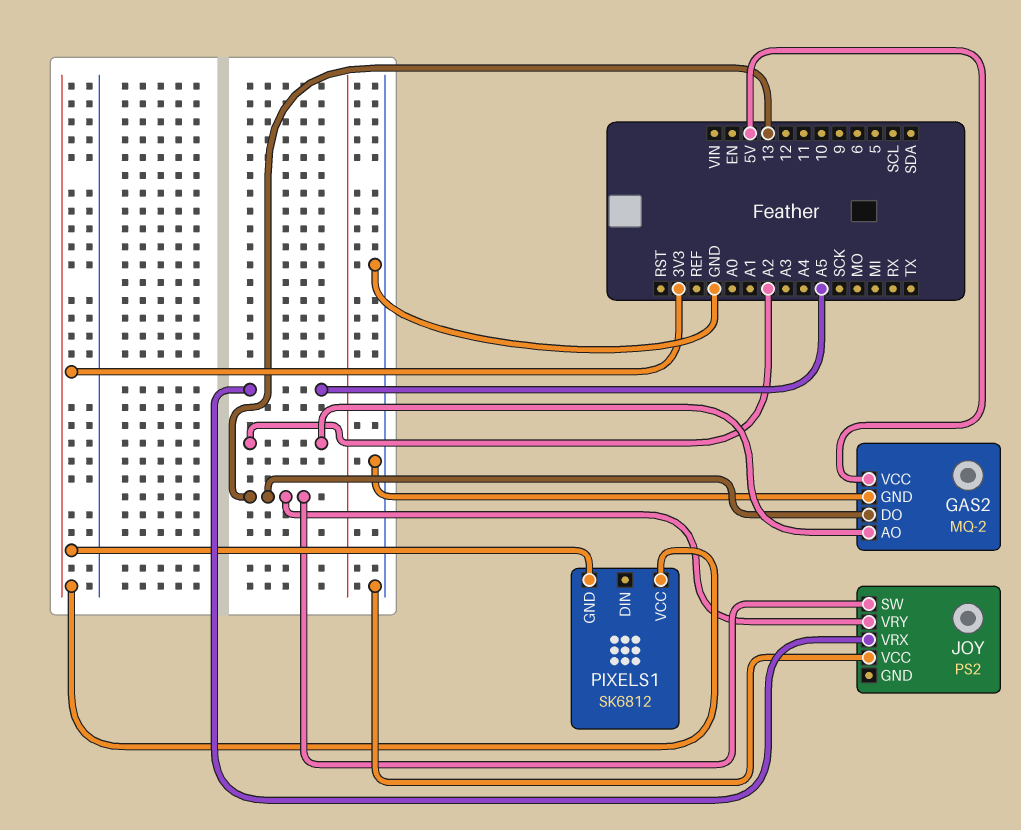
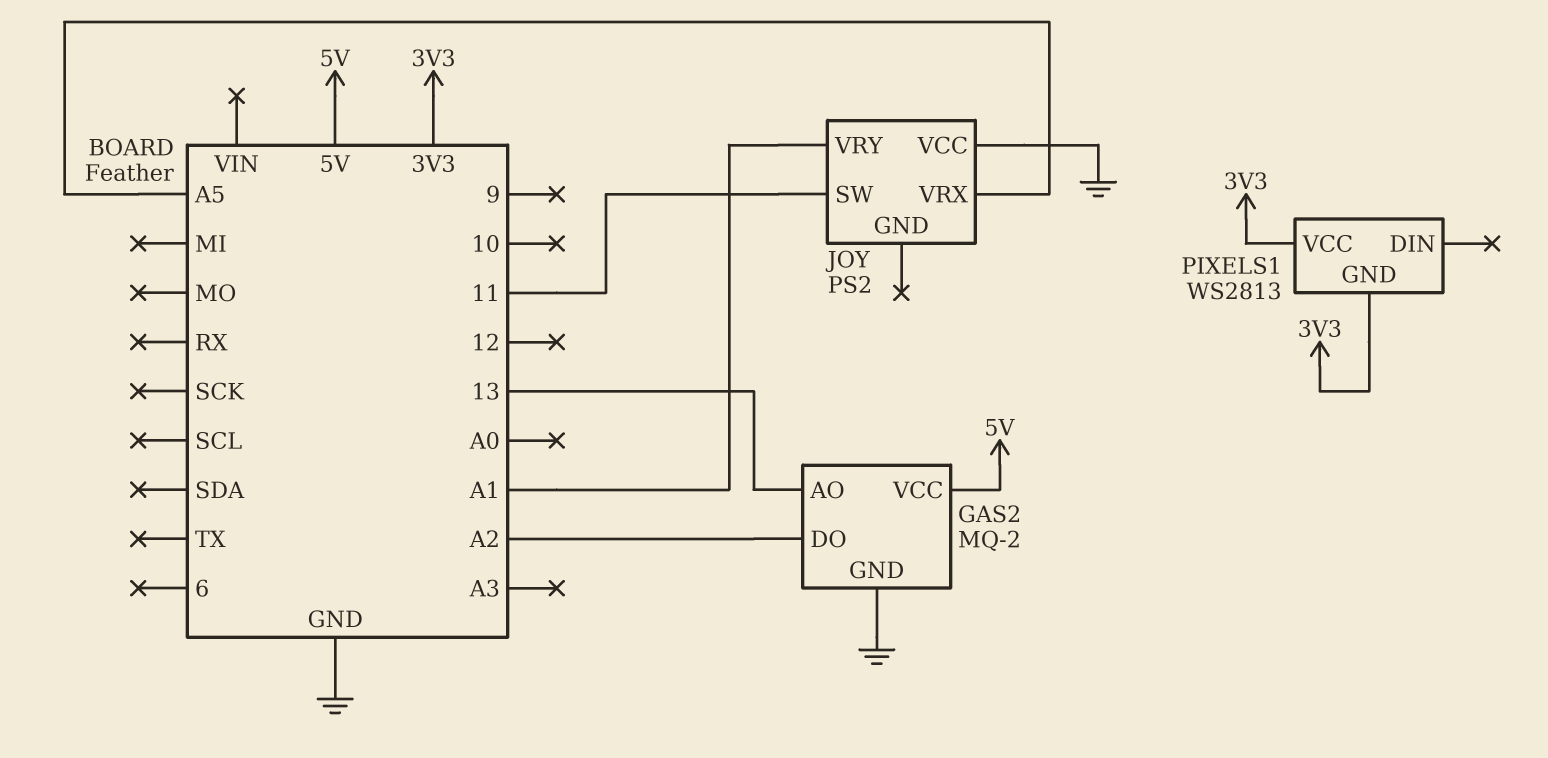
GAS2 pin AO: A2 -> 13
GAS2 pin DO: 13 -> A2
JOY pin SW: 13 -> 11
JOY pin VRY: 13 -> A1
PIXELS1: SK6812 -> WS2813

